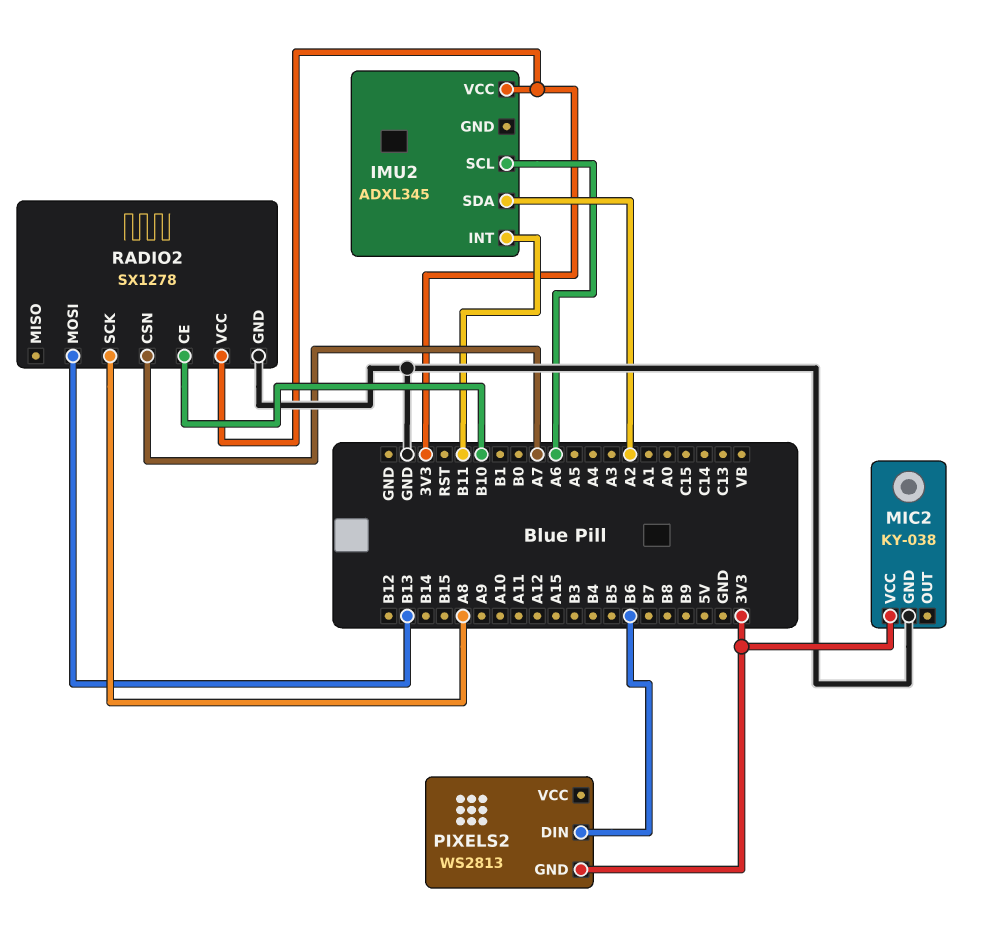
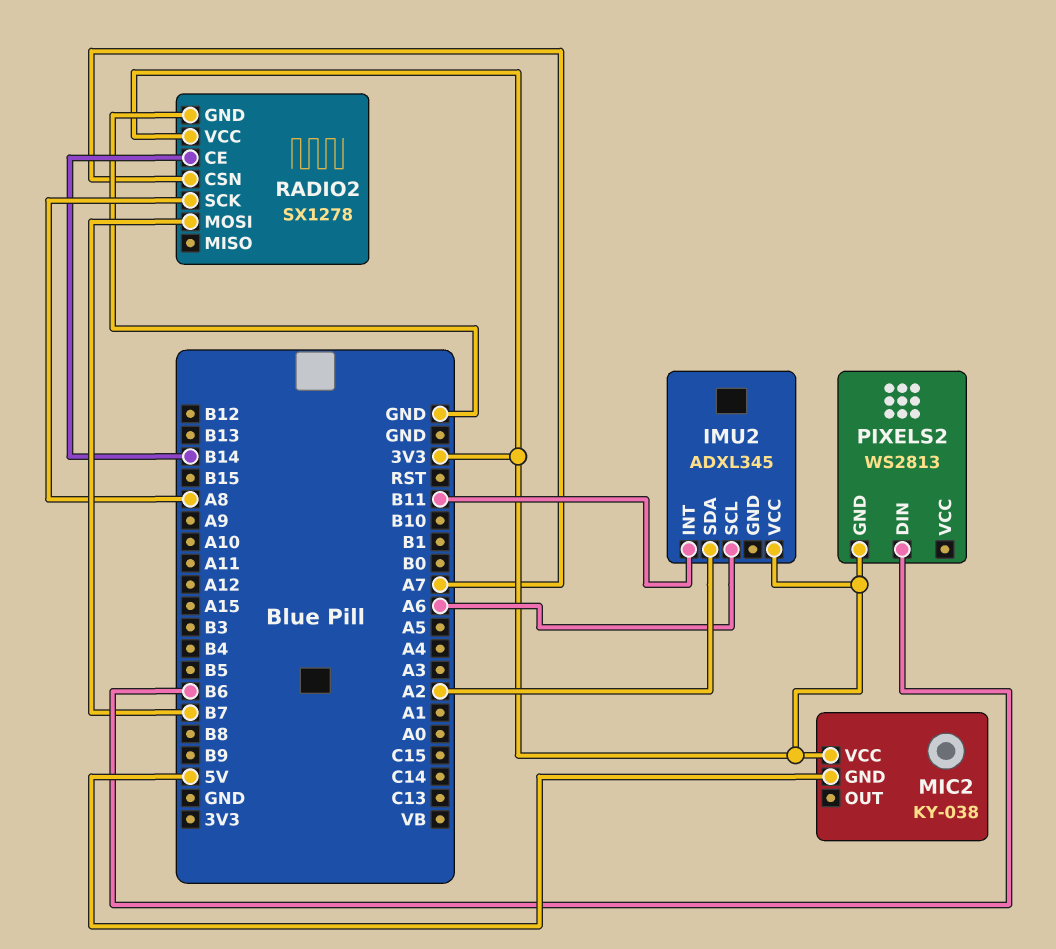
MIC2 pin GND: GND -> 5V
RADIO2 pin CE: B10 -> B14
RADIO2 pin MOSI: B13 -> B7

